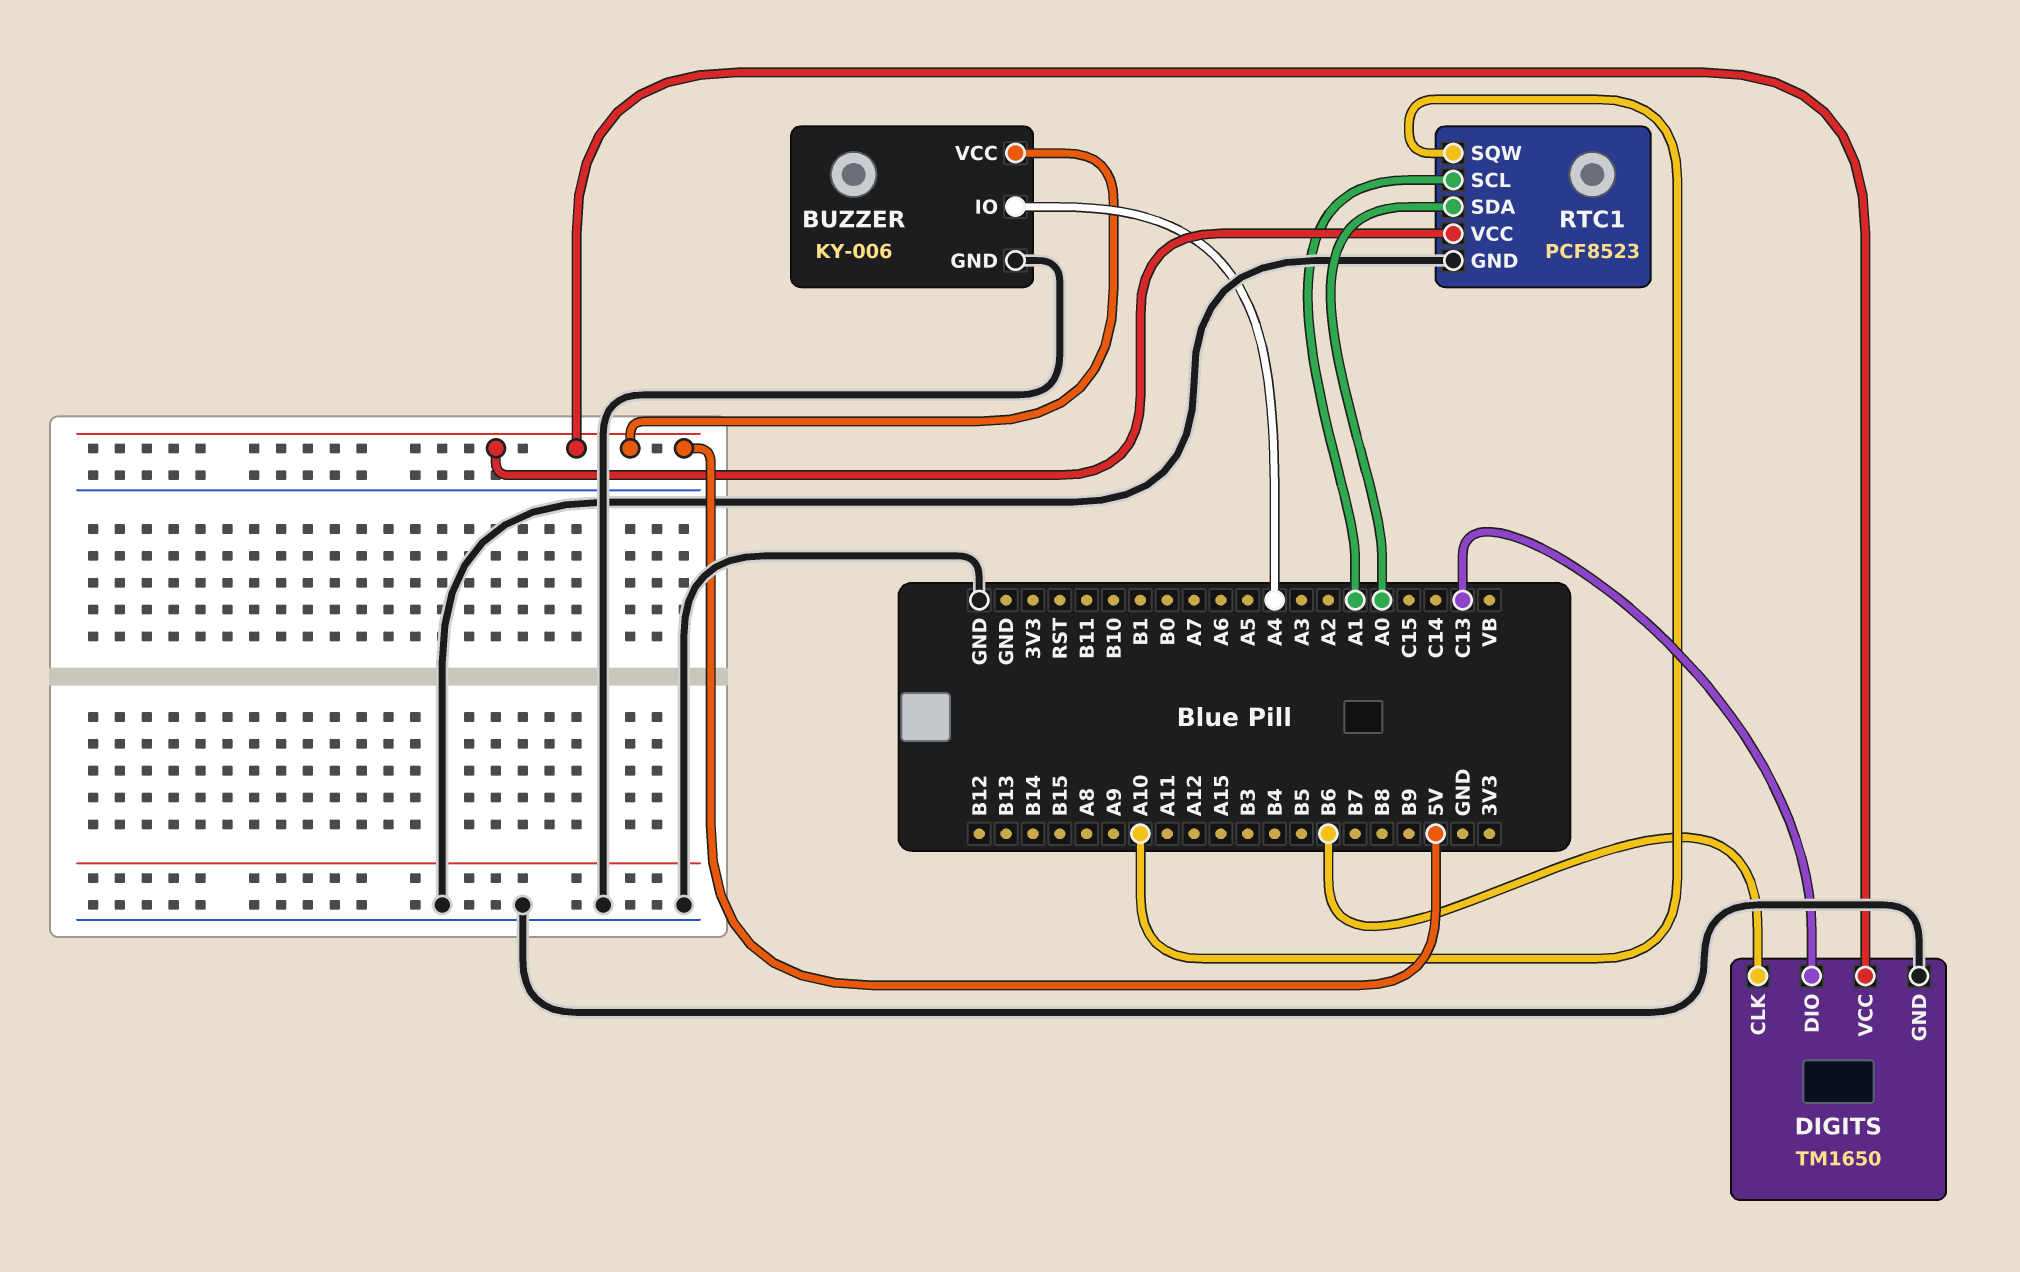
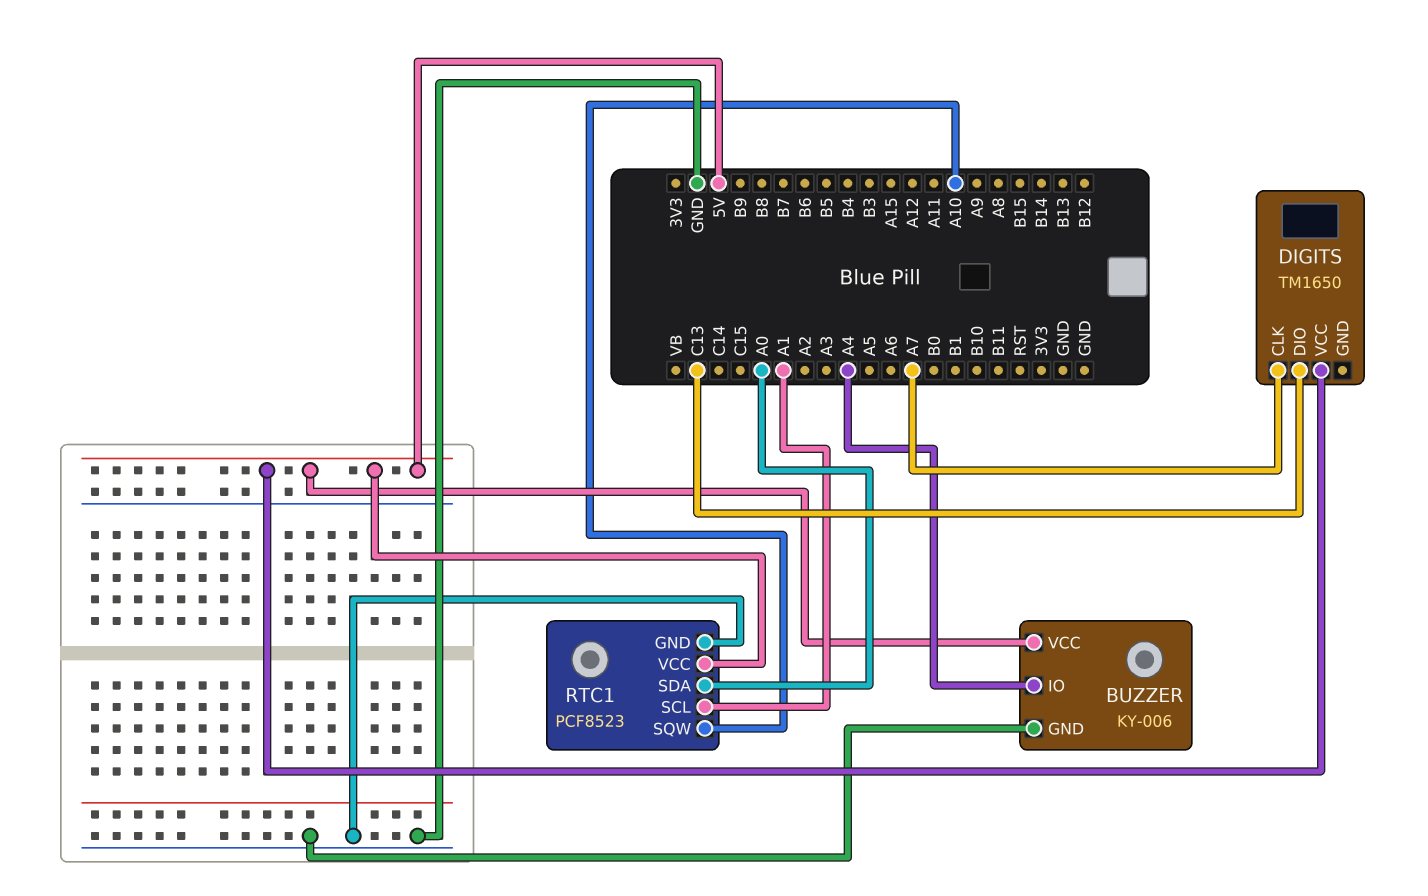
DIGITS pin CLK: B6 -> A7
DIGITS pin GND: GND -> none

